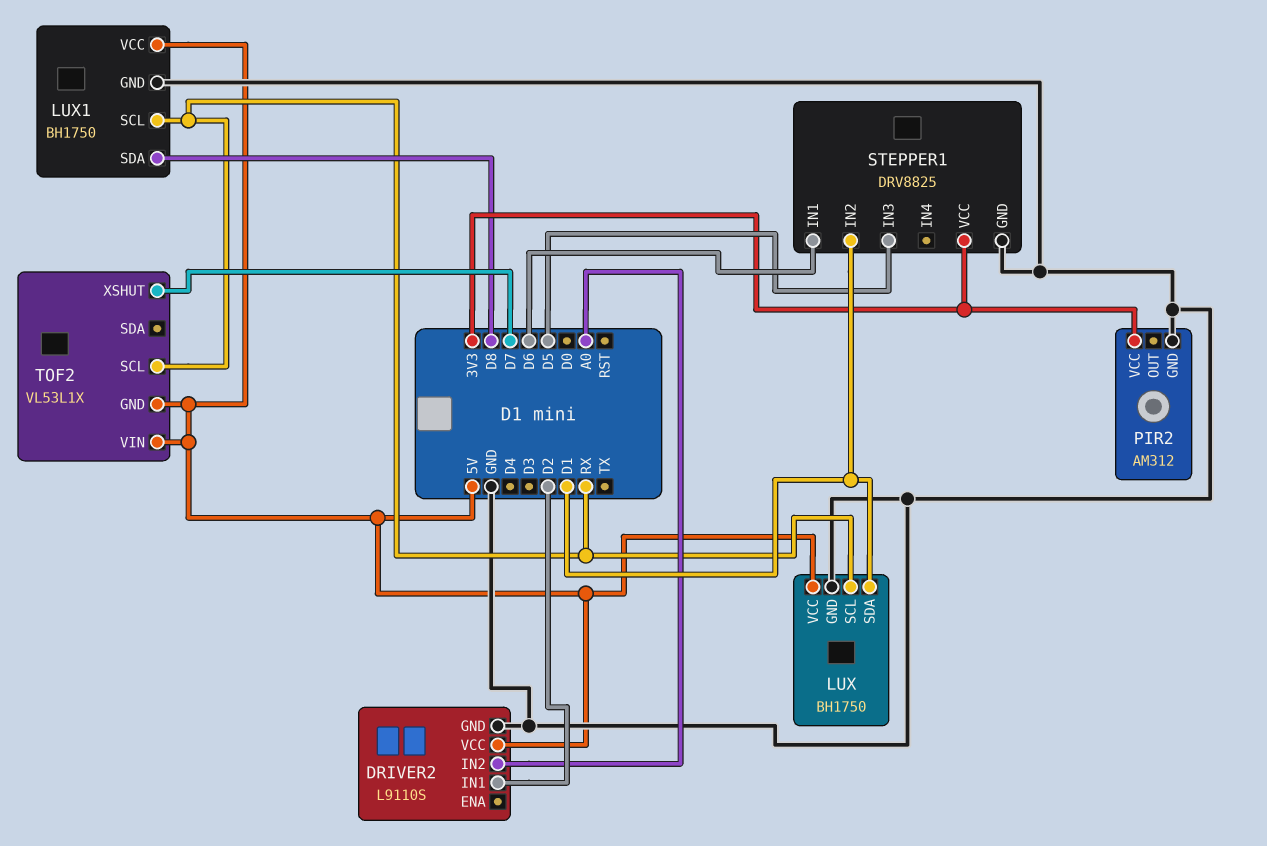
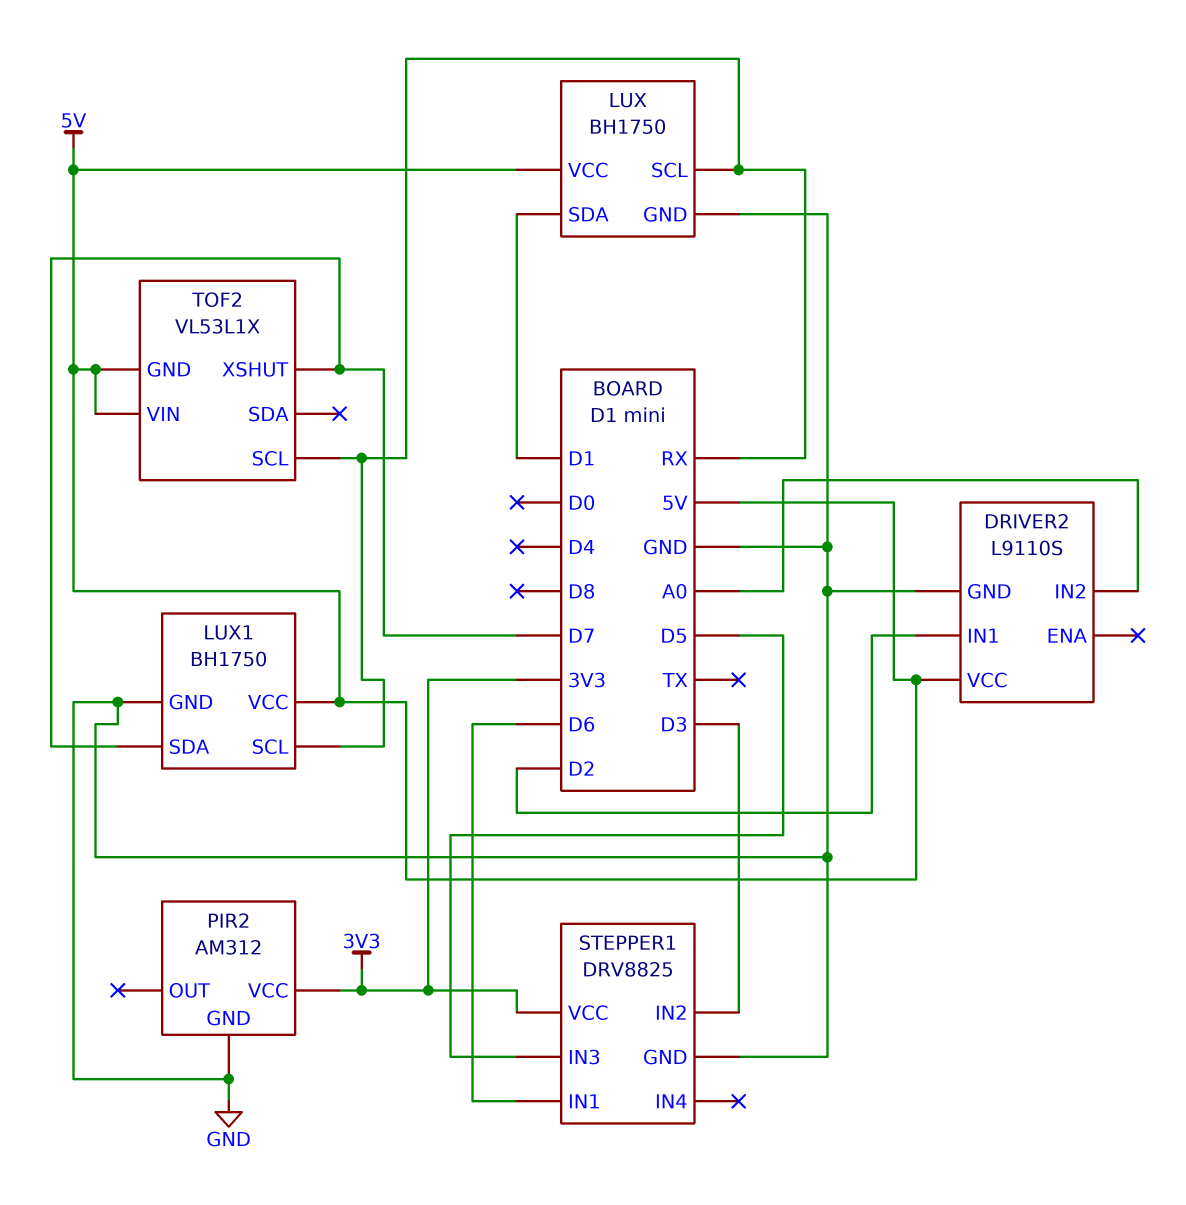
LUX1 pin SDA: D8 -> D7
STEPPER1 pin IN2: D1 -> D3

